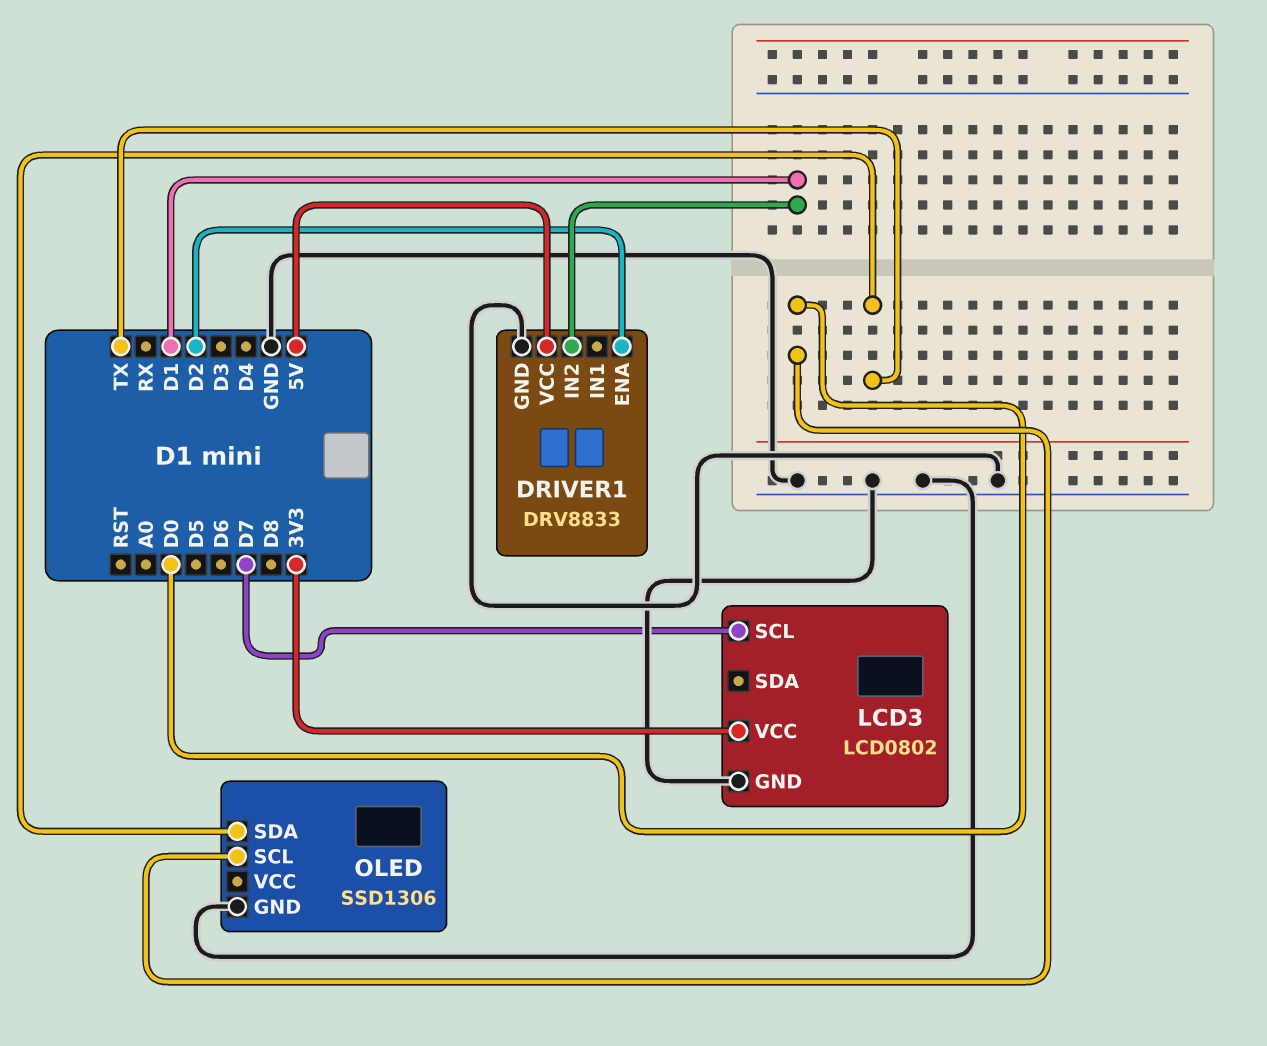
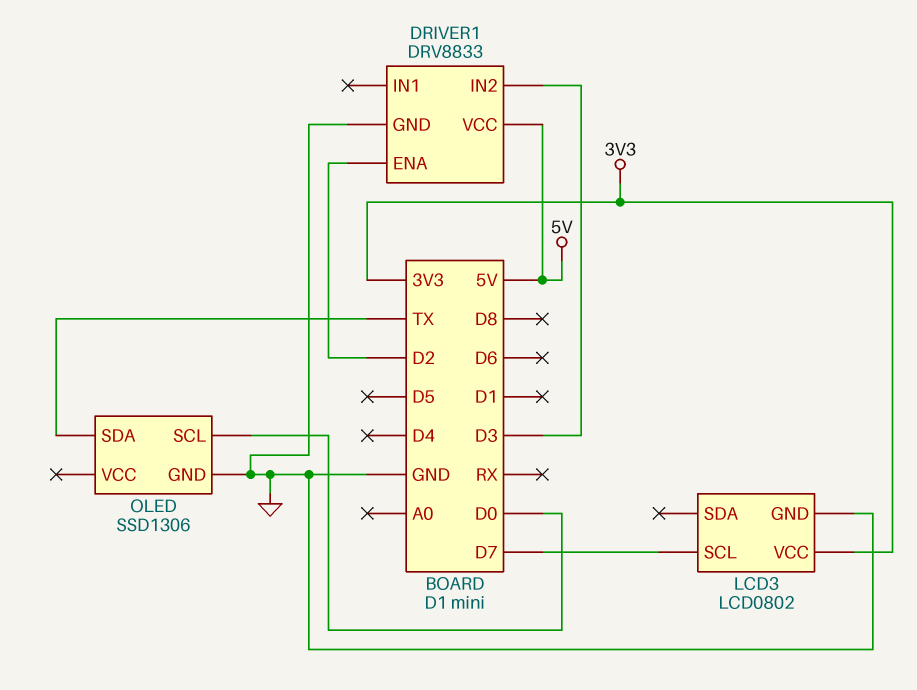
DRIVER1 pin IN2: D1 -> D3

